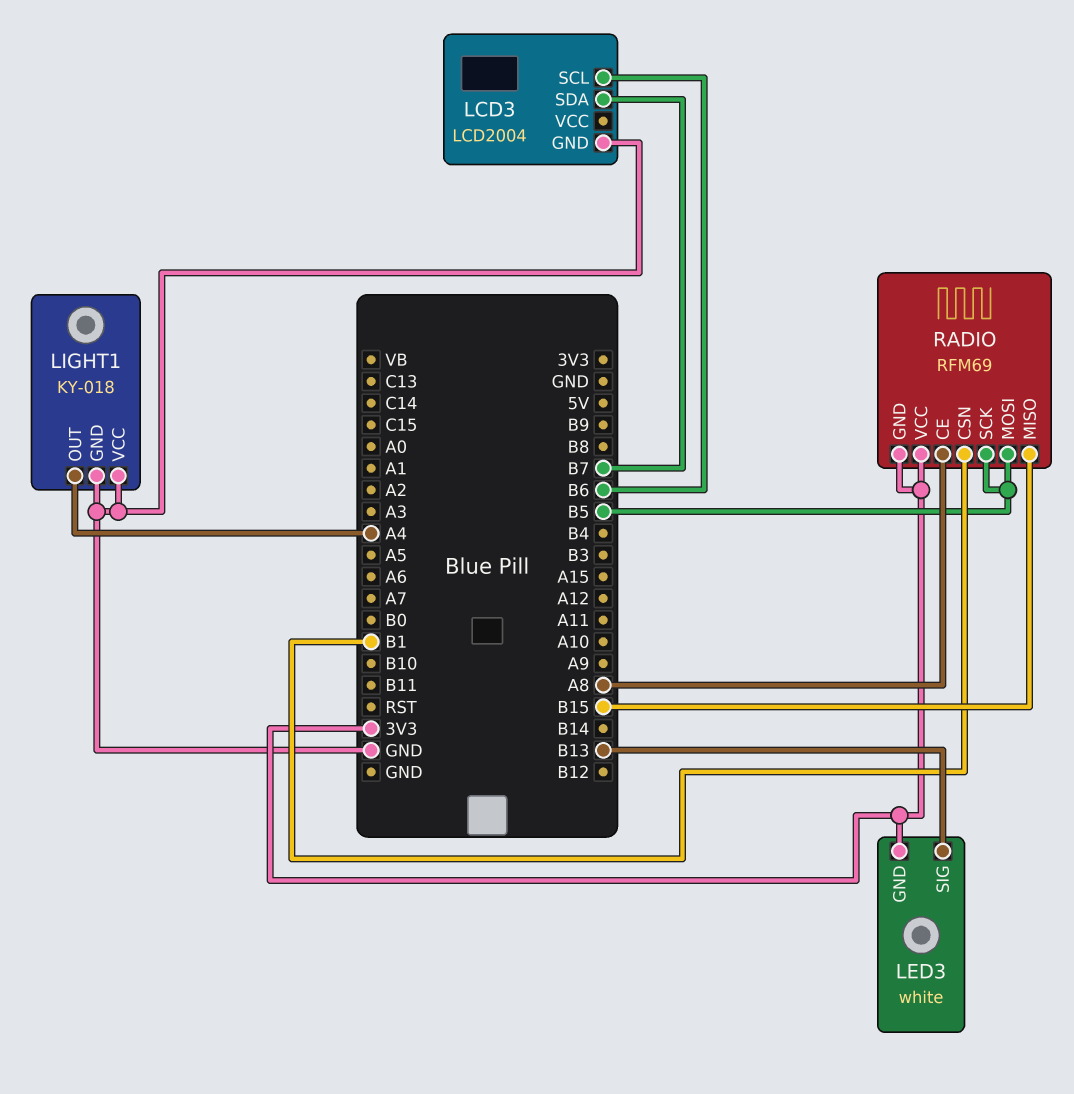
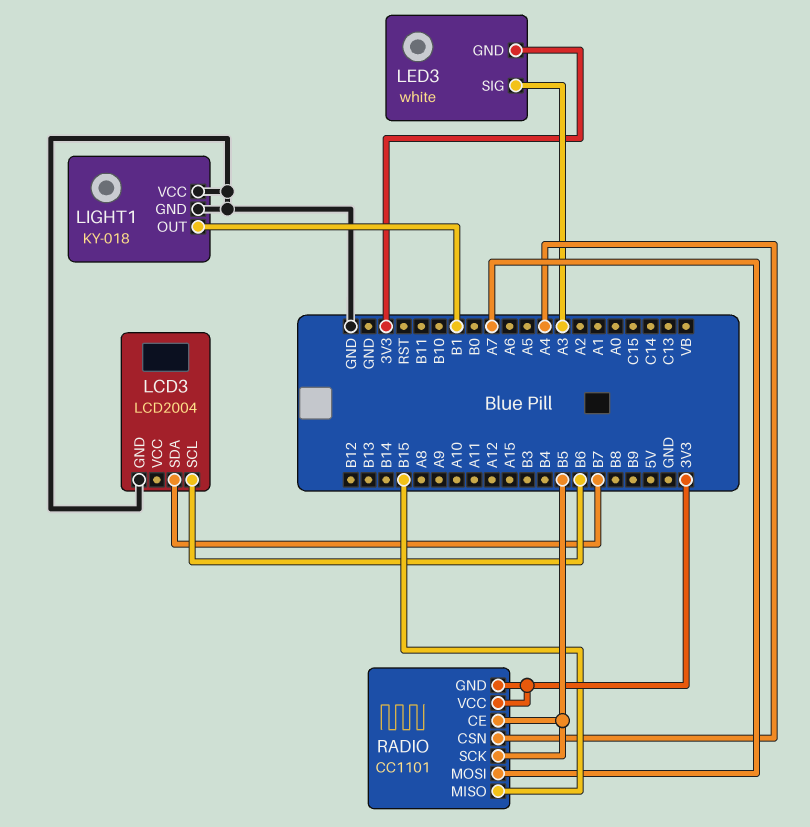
LED3 pin SIG: B13 -> A3
LIGHT1 pin OUT: A4 -> B1
RADIO: RFM69 -> CC1101
RADIO pin CE: A8 -> B5
RADIO pin CSN: B1 -> A4
RADIO pin MOSI: B5 -> A7

